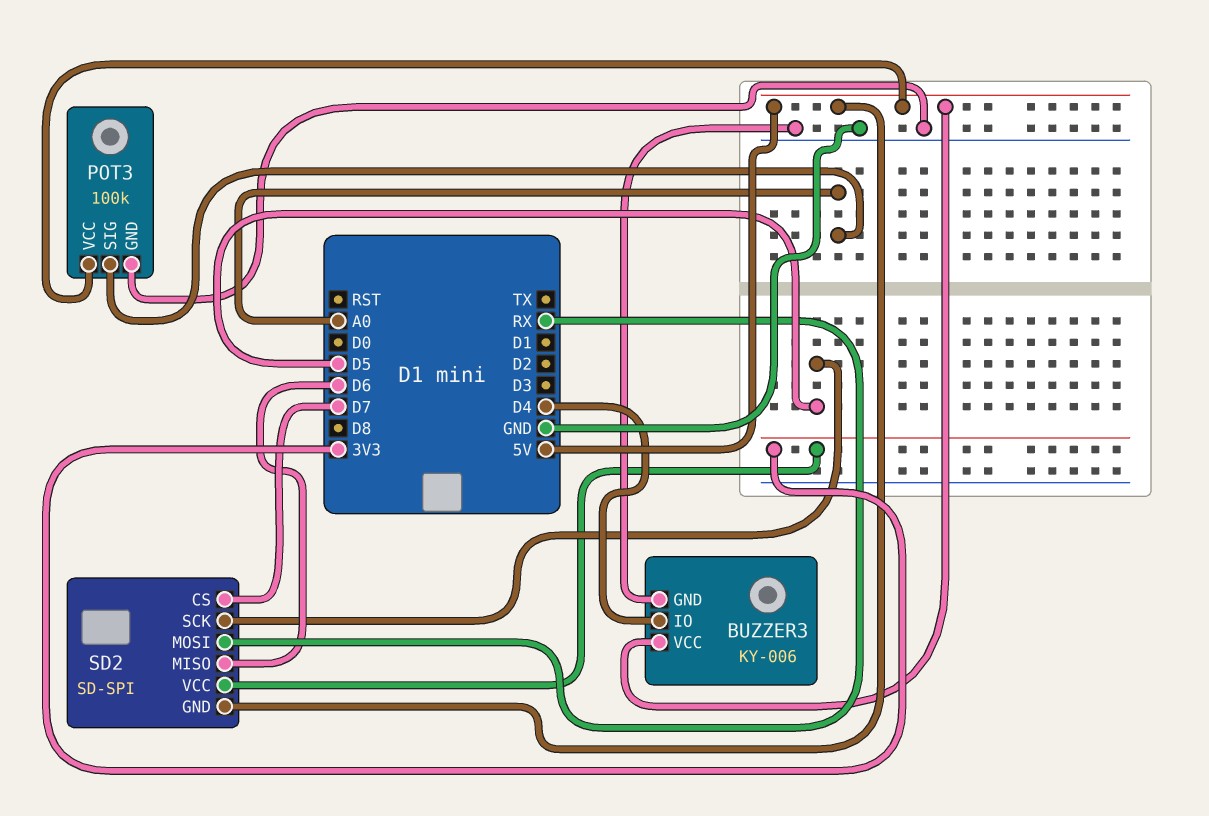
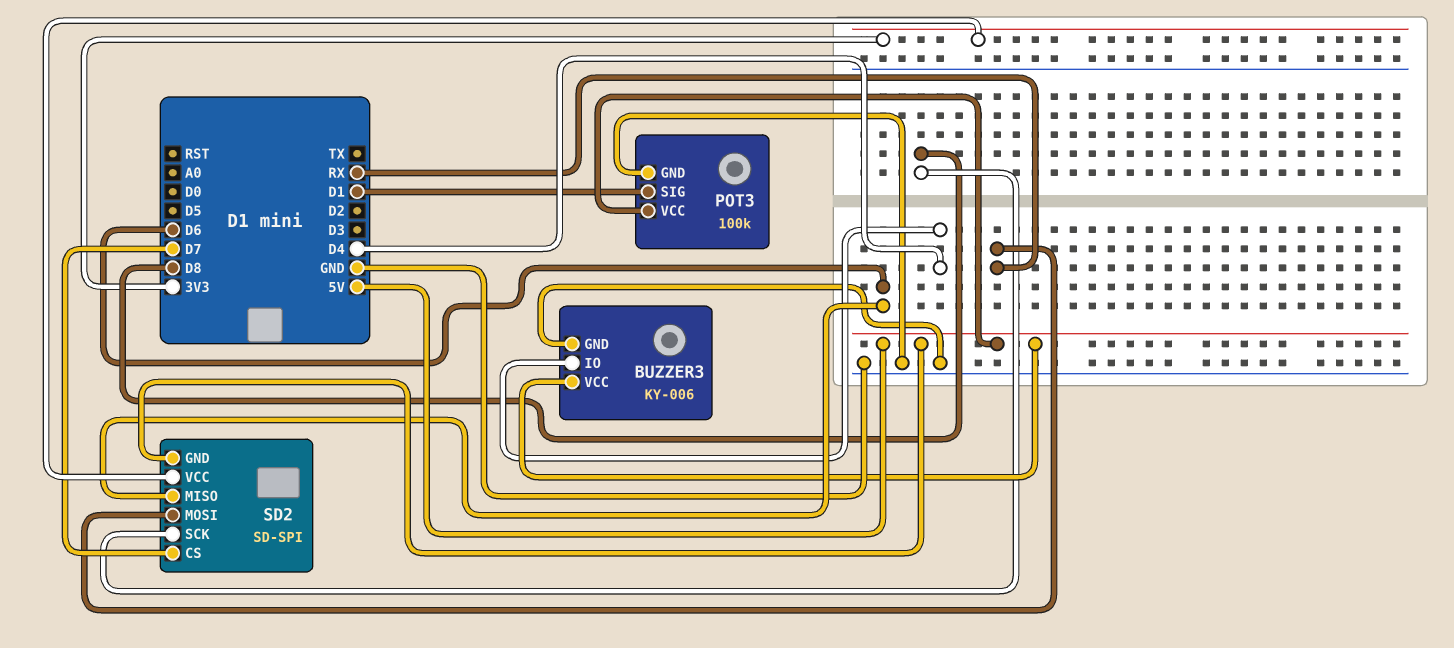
POT3 pin SIG: A0 -> D1
SD2 pin SCK: D5 -> D8

